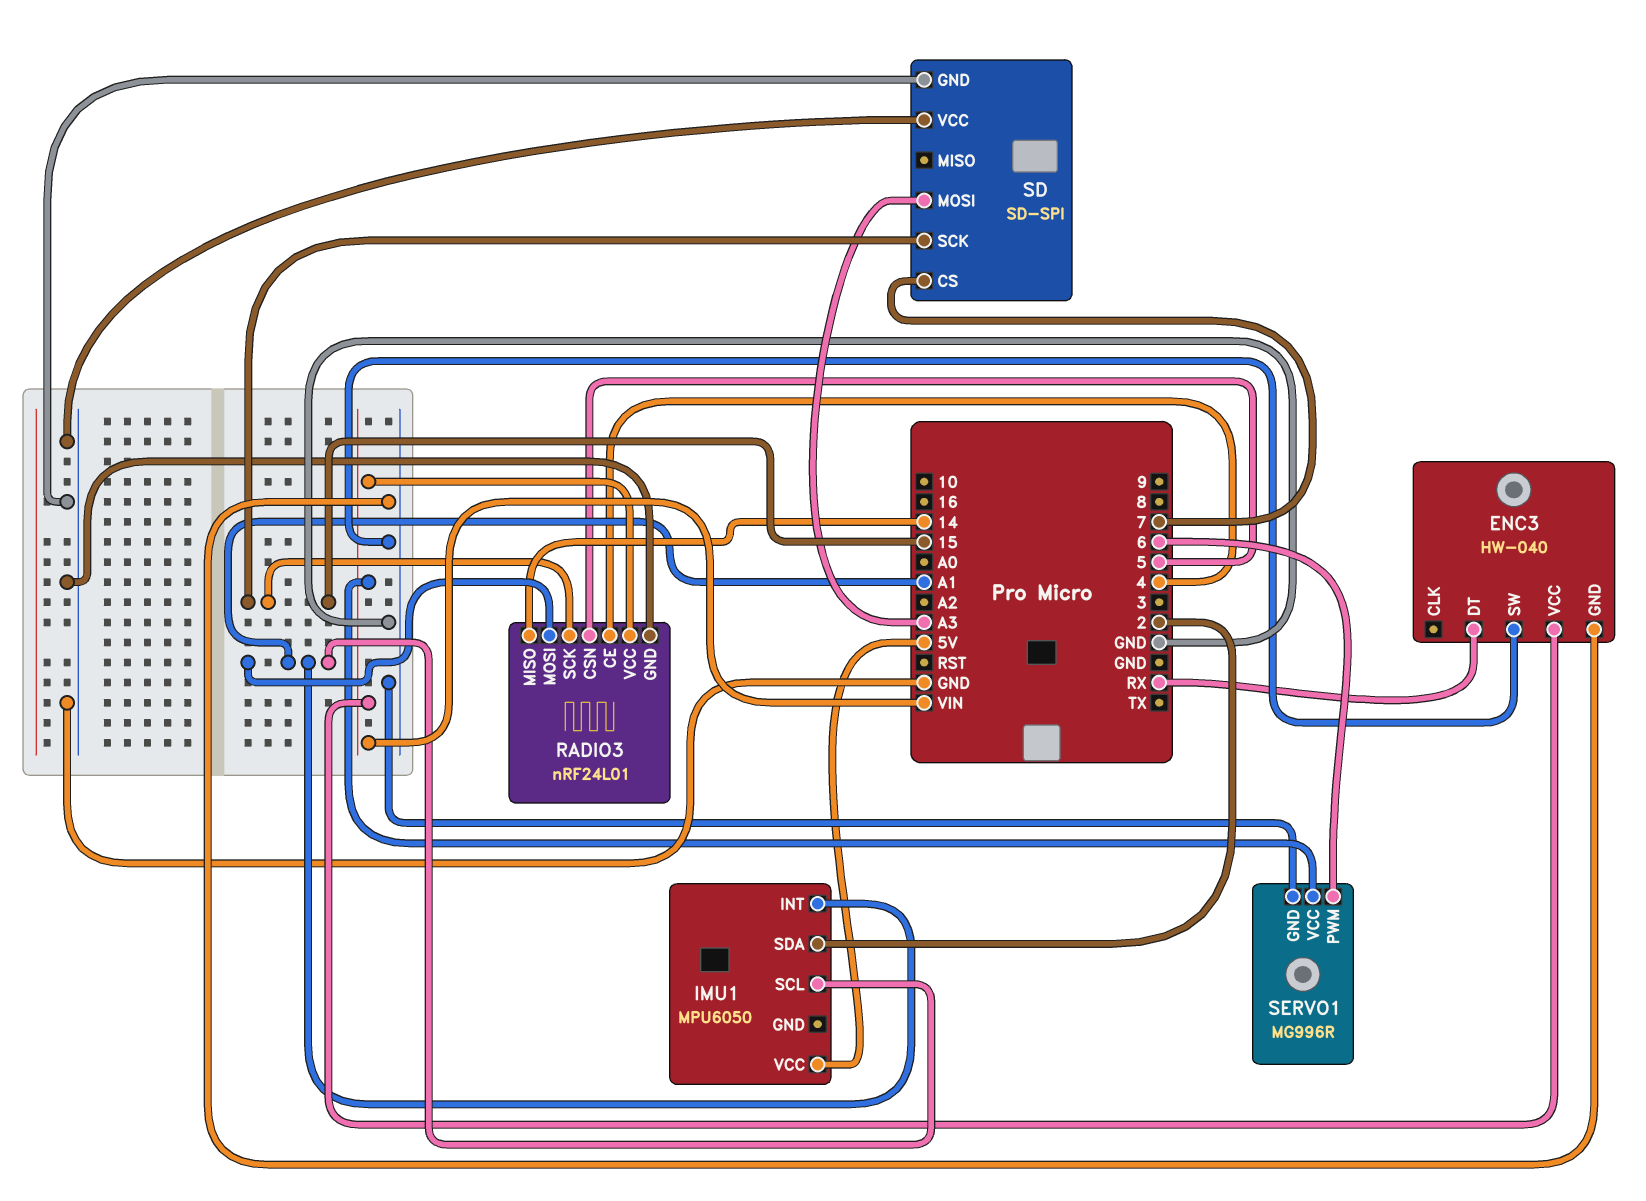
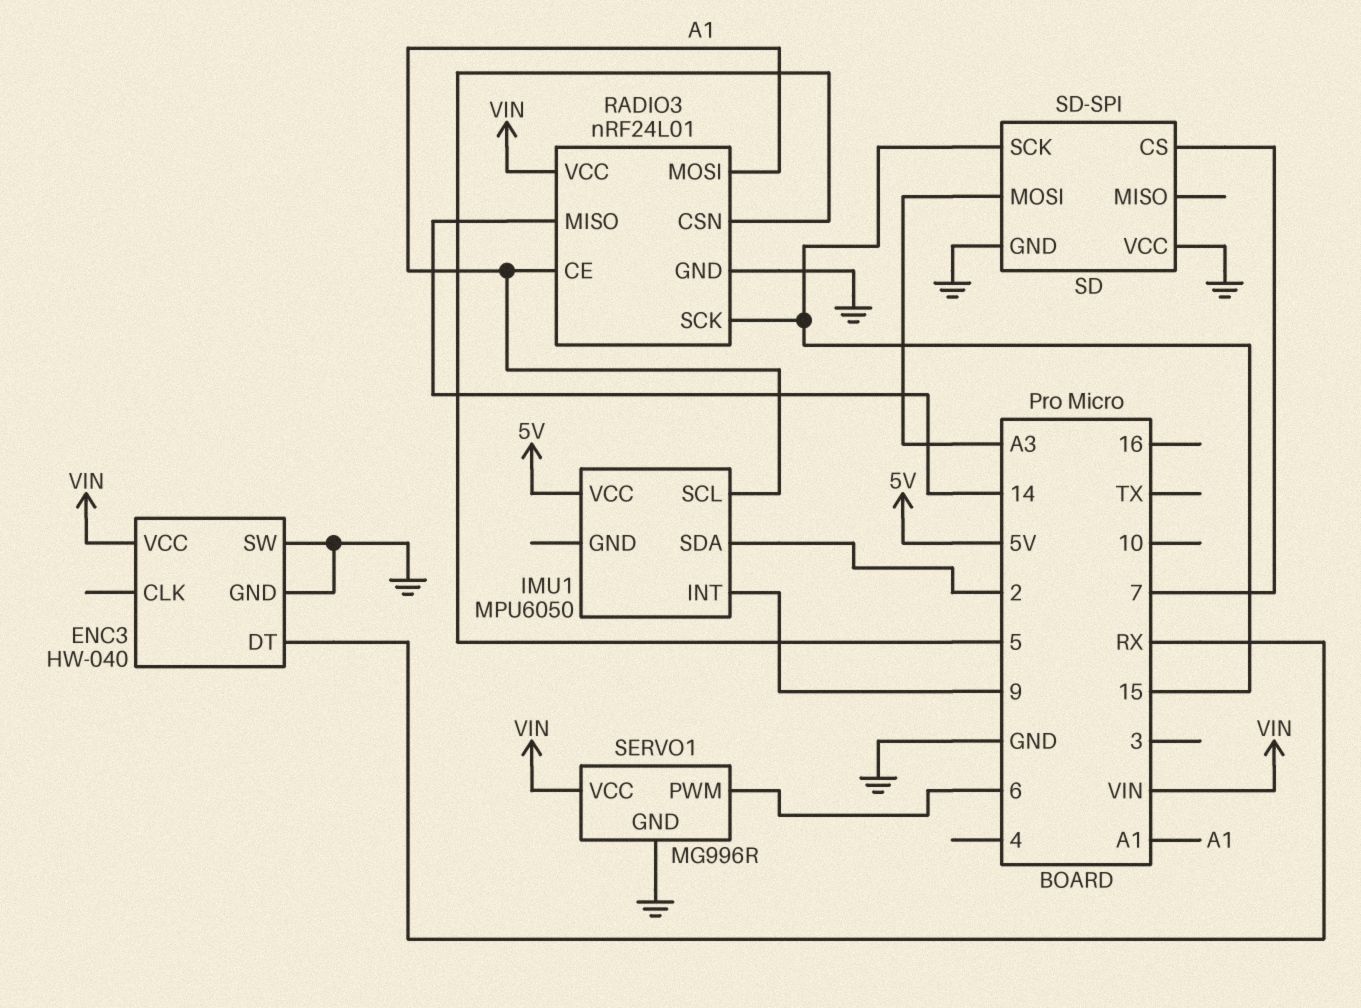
IMU1 pin INT: A1 -> 9
RADIO3 pin CE: 4 -> A1

